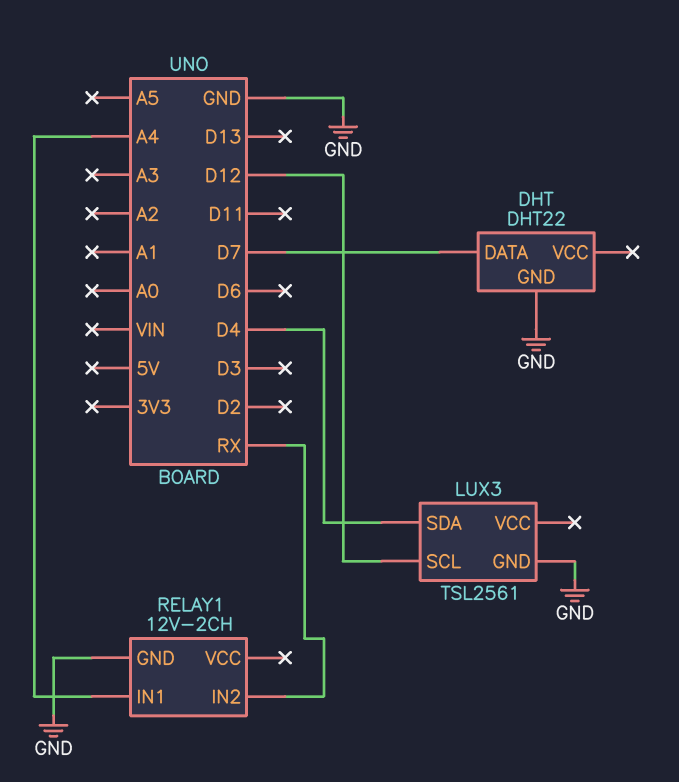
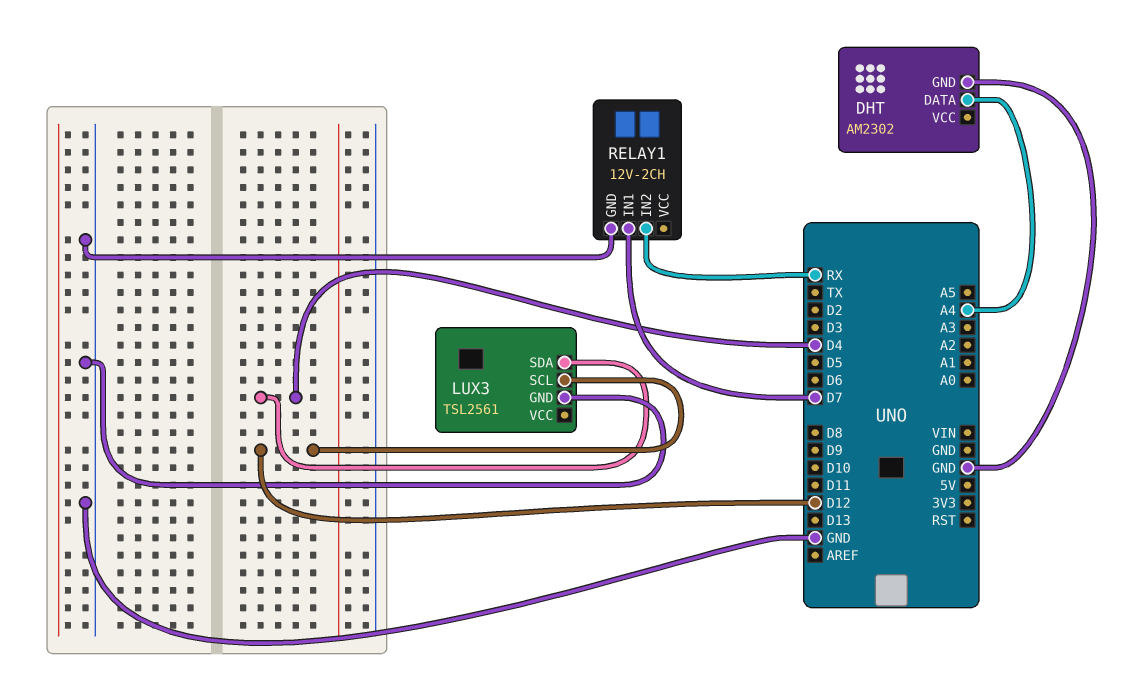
DHT: DHT22 -> AM2302
DHT pin DATA: D7 -> A4
RELAY1 pin IN1: A4 -> D7

